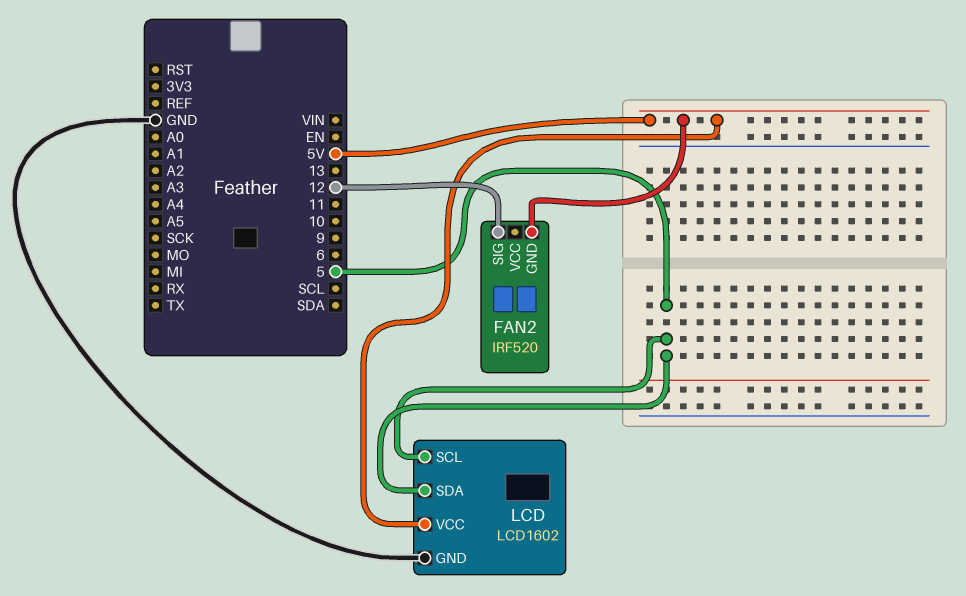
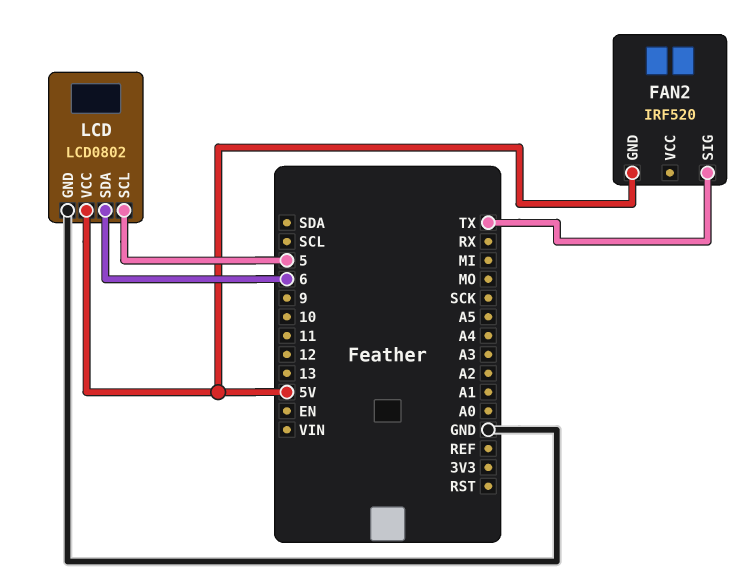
FAN2 pin SIG: 12 -> TX
LCD: LCD1602 -> LCD0802
LCD pin SDA: 5 -> 6

